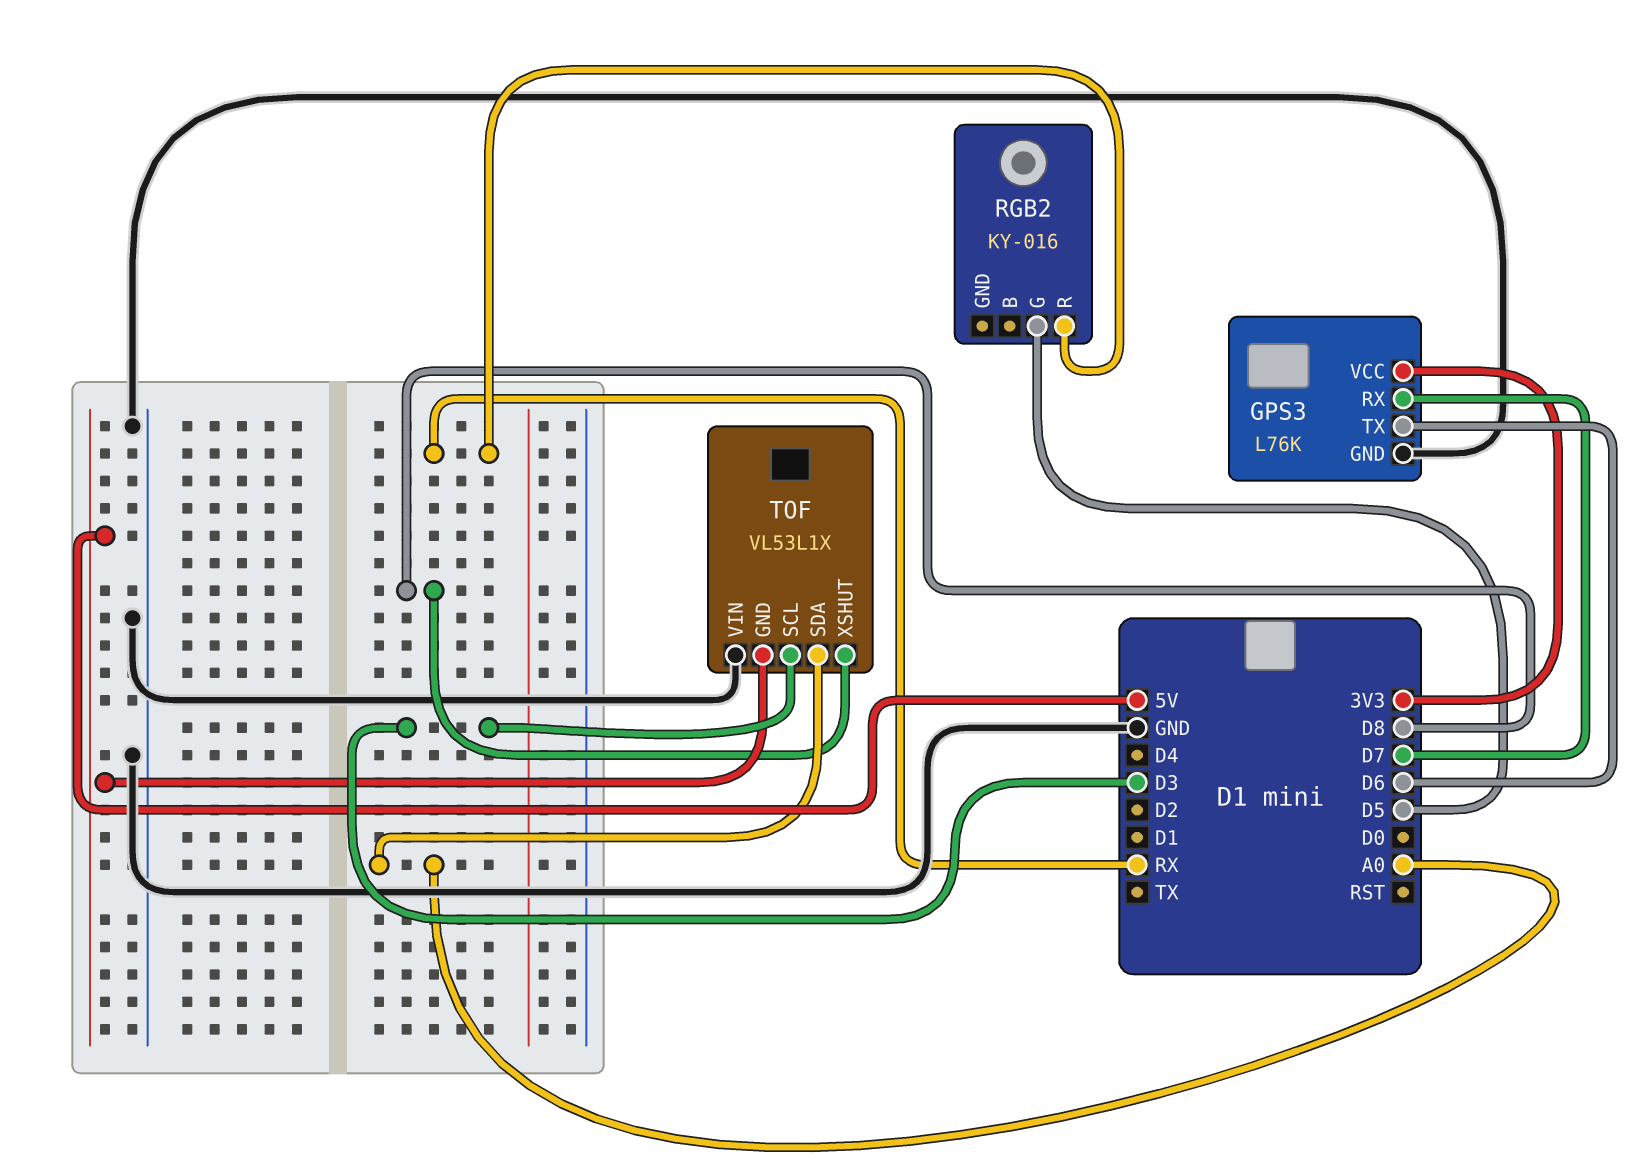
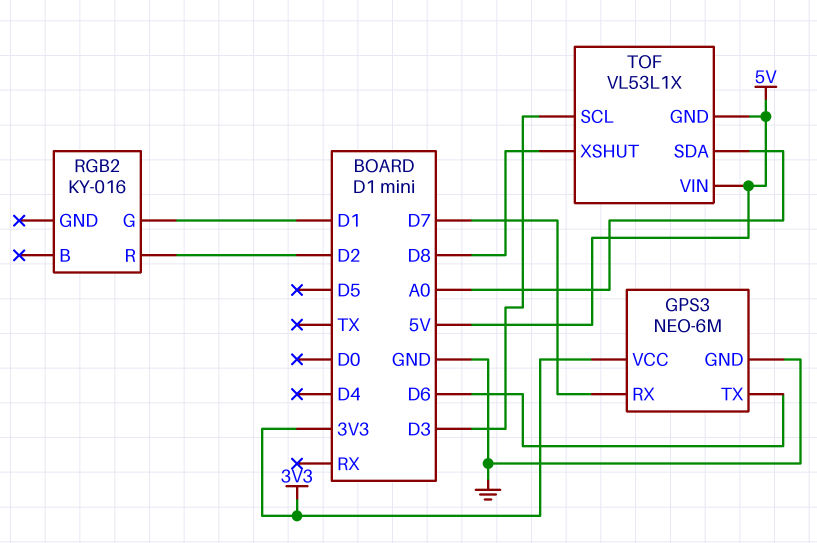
GPS3: L76K -> NEO-6M
RGB2 pin G: D5 -> D1
RGB2 pin R: RX -> D2
TOF pin VIN: GND -> 5V

